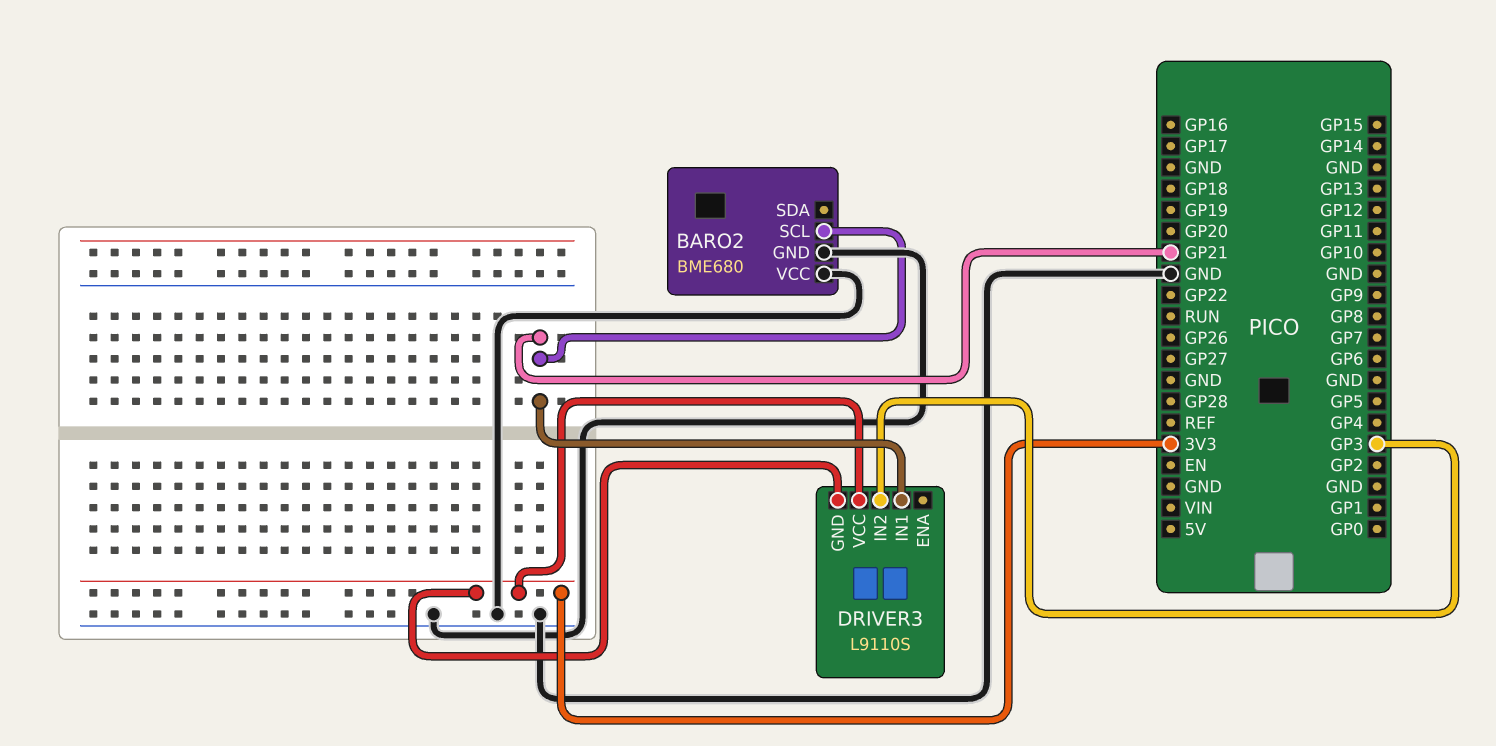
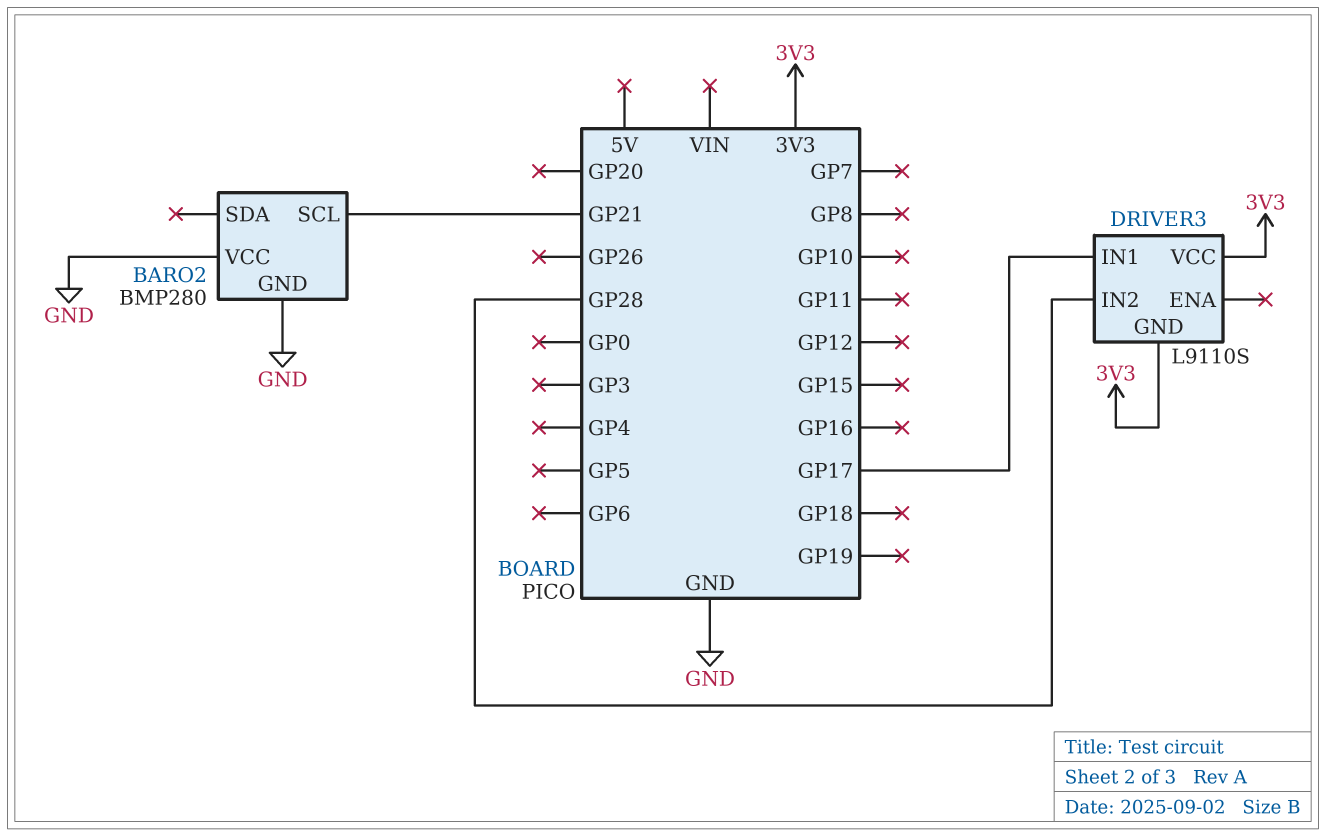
BARO2: BME680 -> BMP280
DRIVER3 pin IN1: GP21 -> GP17
DRIVER3 pin IN2: GP3 -> GP28

